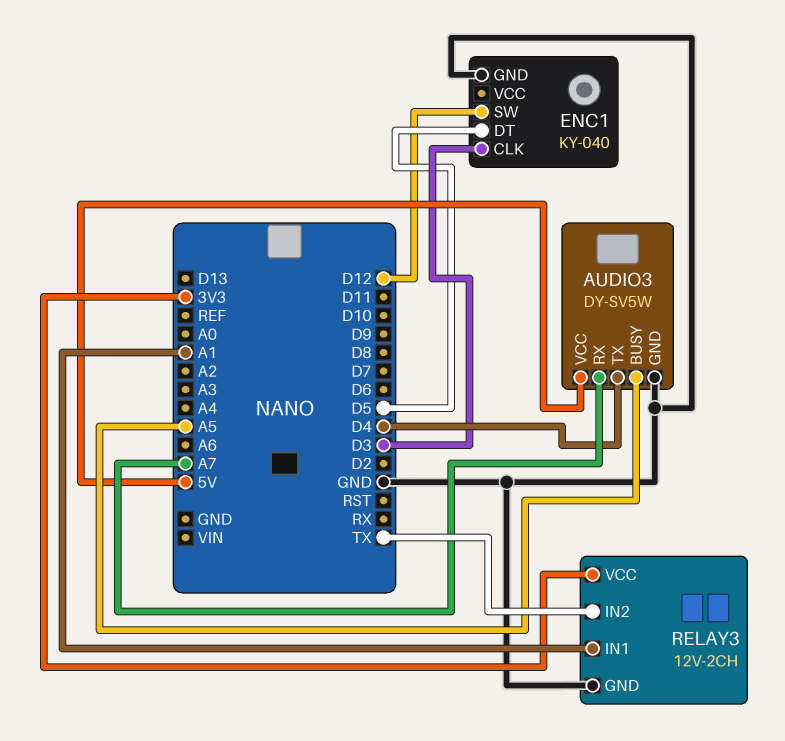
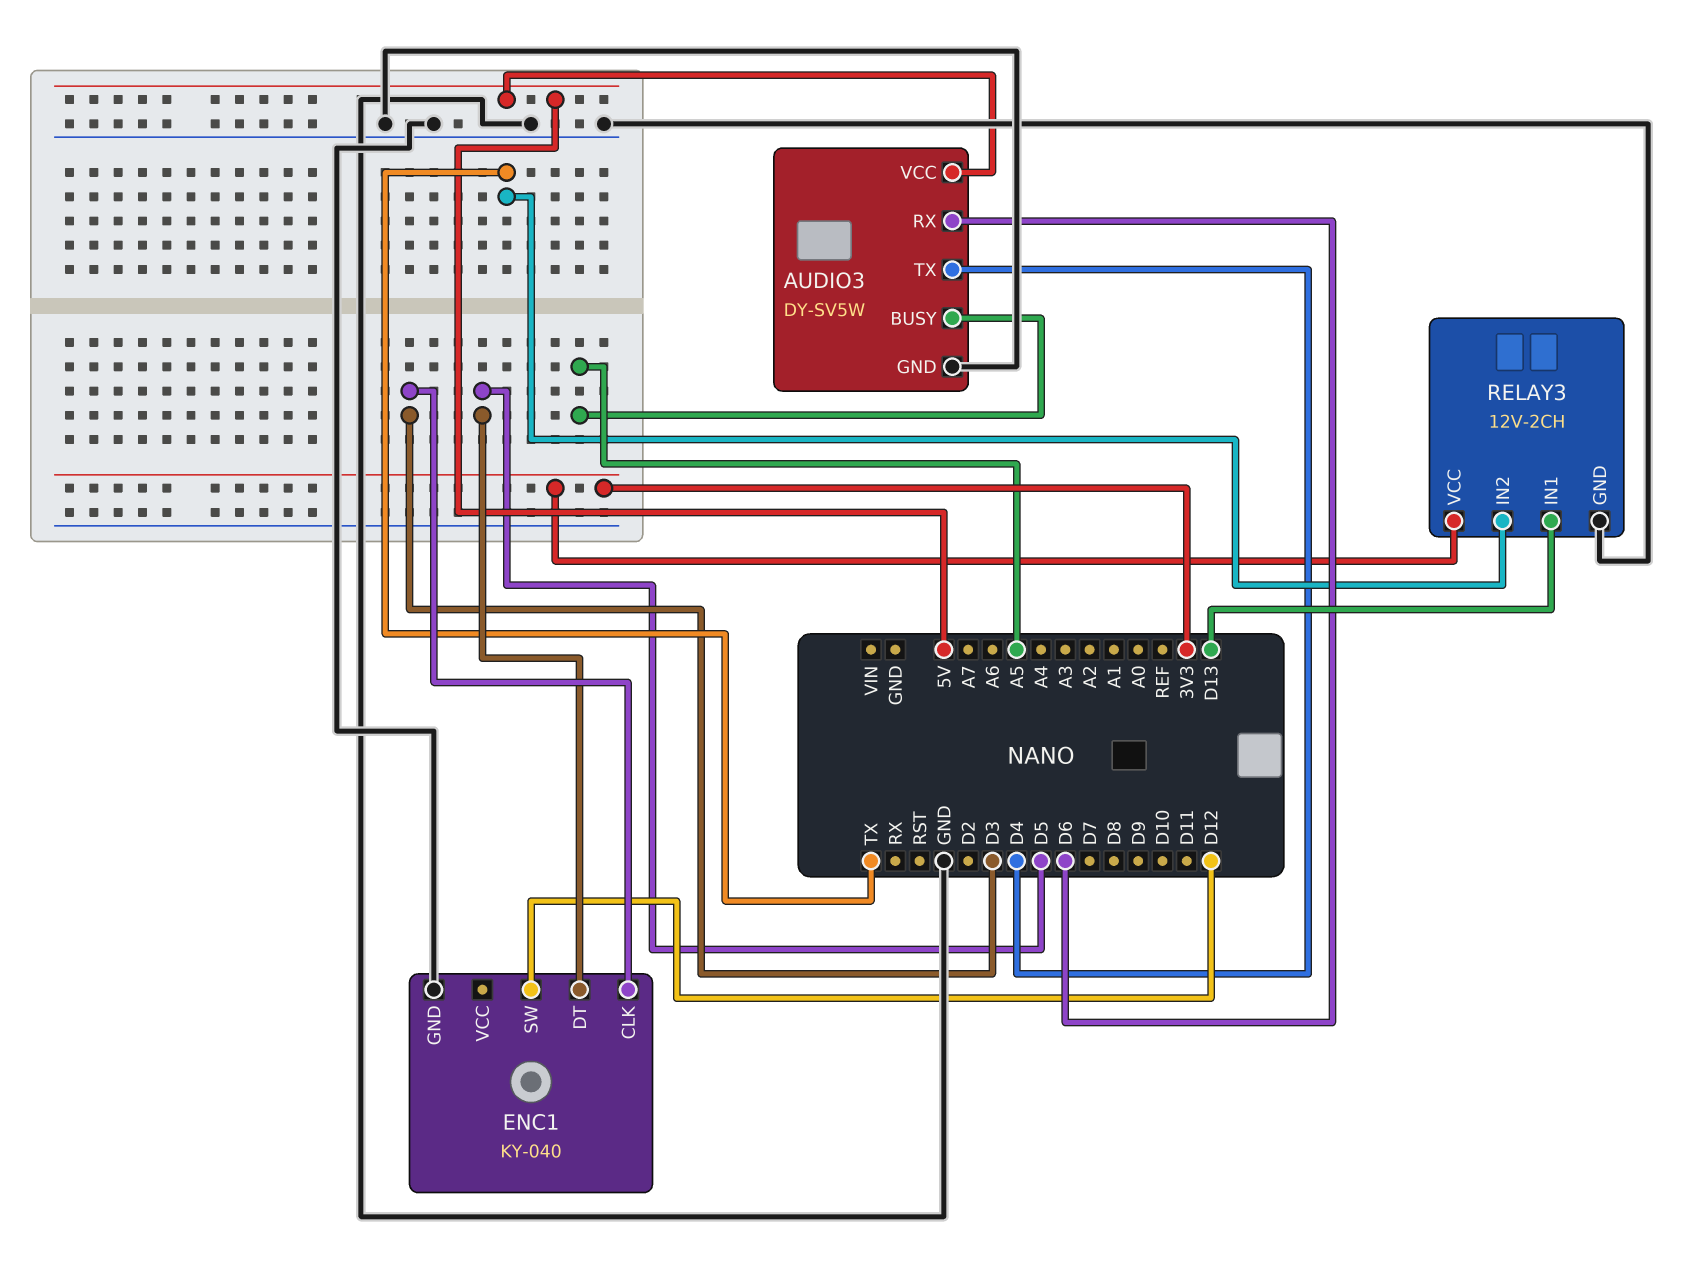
AUDIO3 pin RX: A7 -> D6
RELAY3 pin IN1: A1 -> D13

